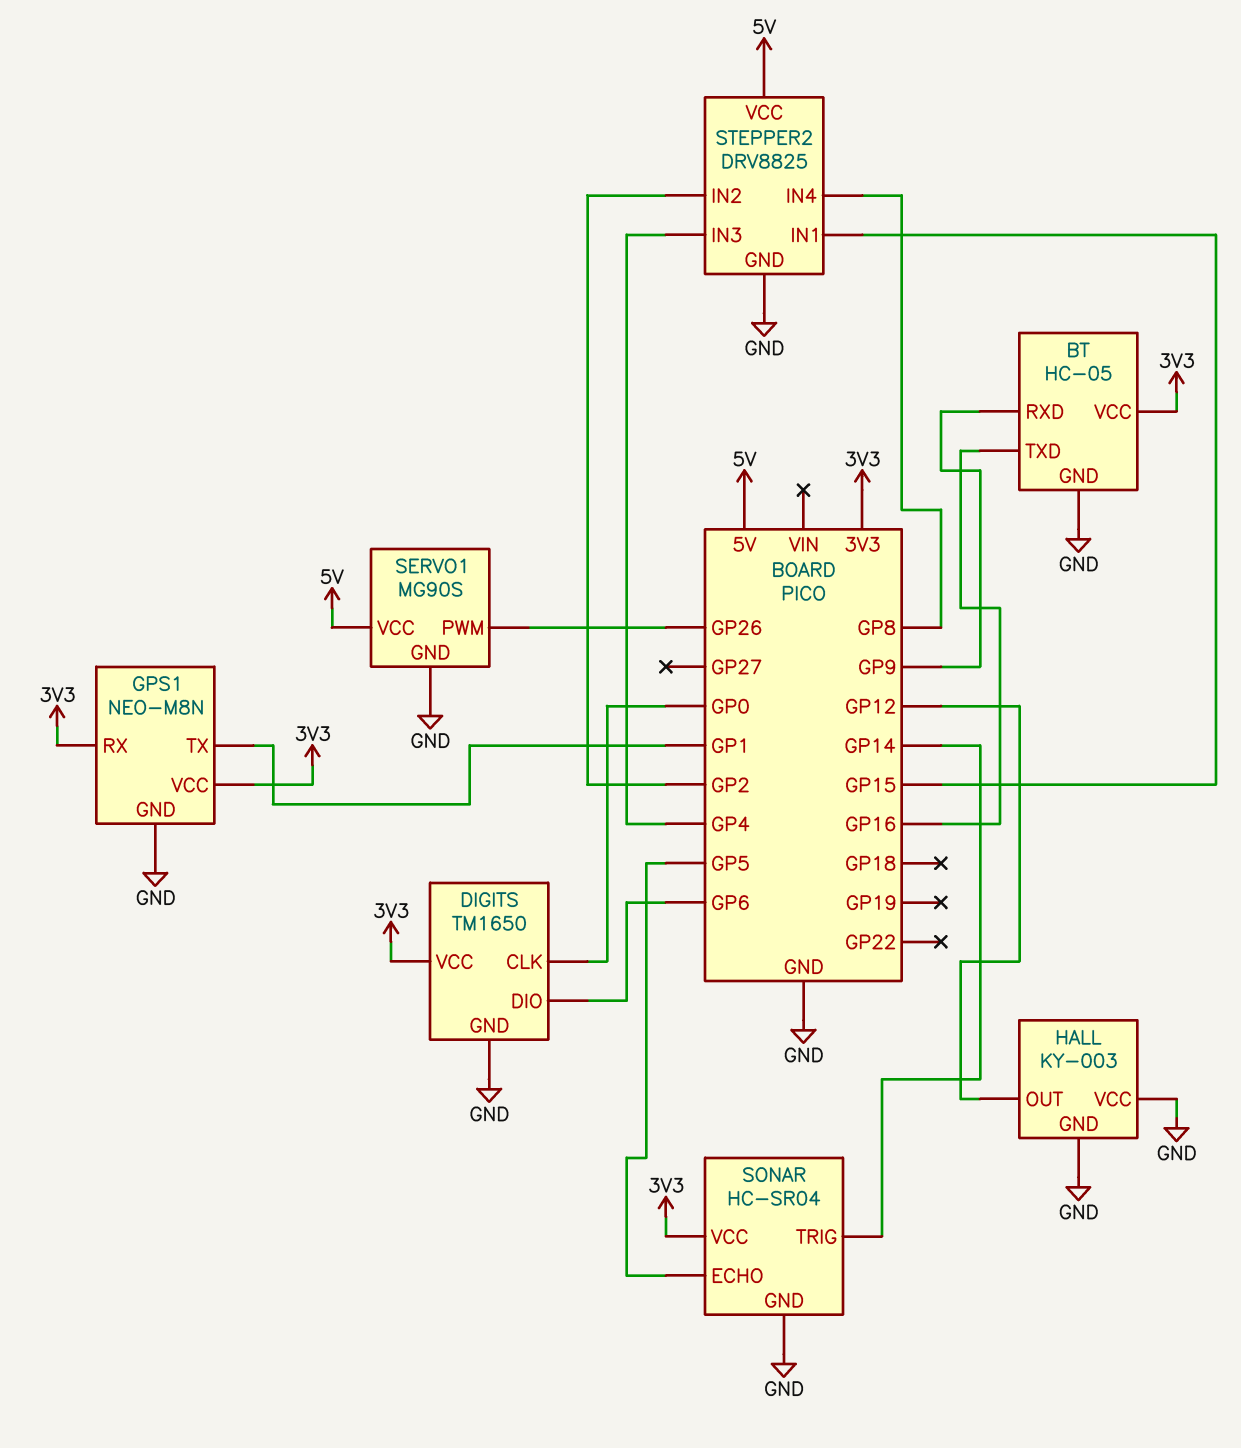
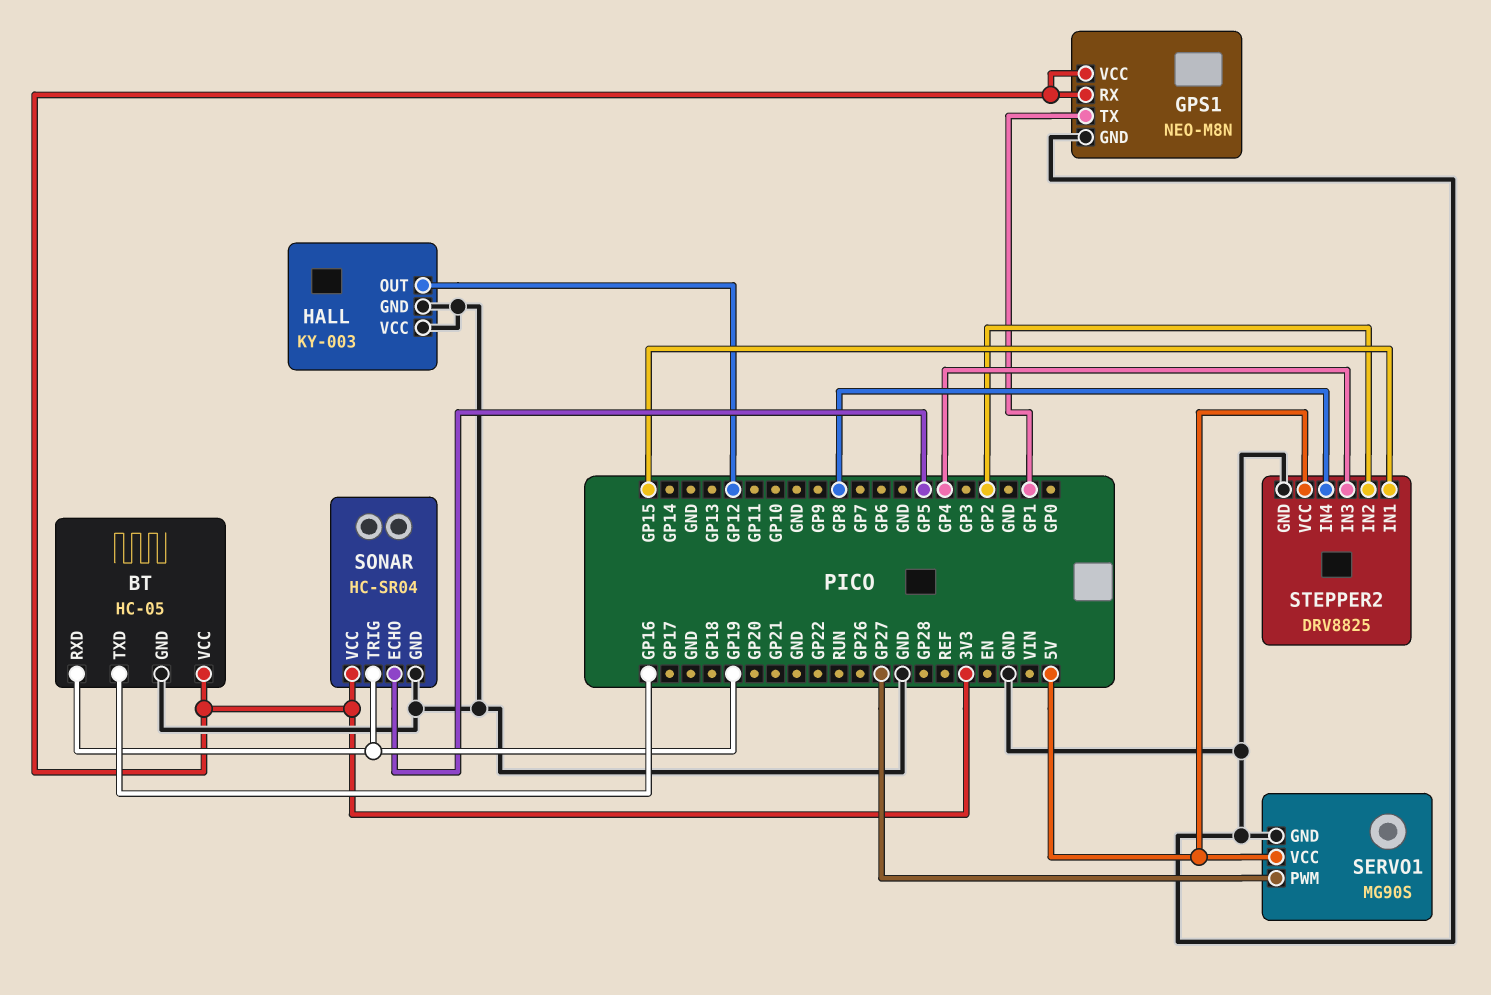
BT pin RXD: GP9 -> GP19
DIGITS: TM1650 -> none
DIGITS pin CLK: GP0 -> none
DIGITS pin DIO: GP6 -> none
DIGITS pin GND: GND -> none
DIGITS pin VCC: 3V3 -> none
SERVO1 pin PWM: GP26 -> GP27
SONAR pin TRIG: GP14 -> GP19

